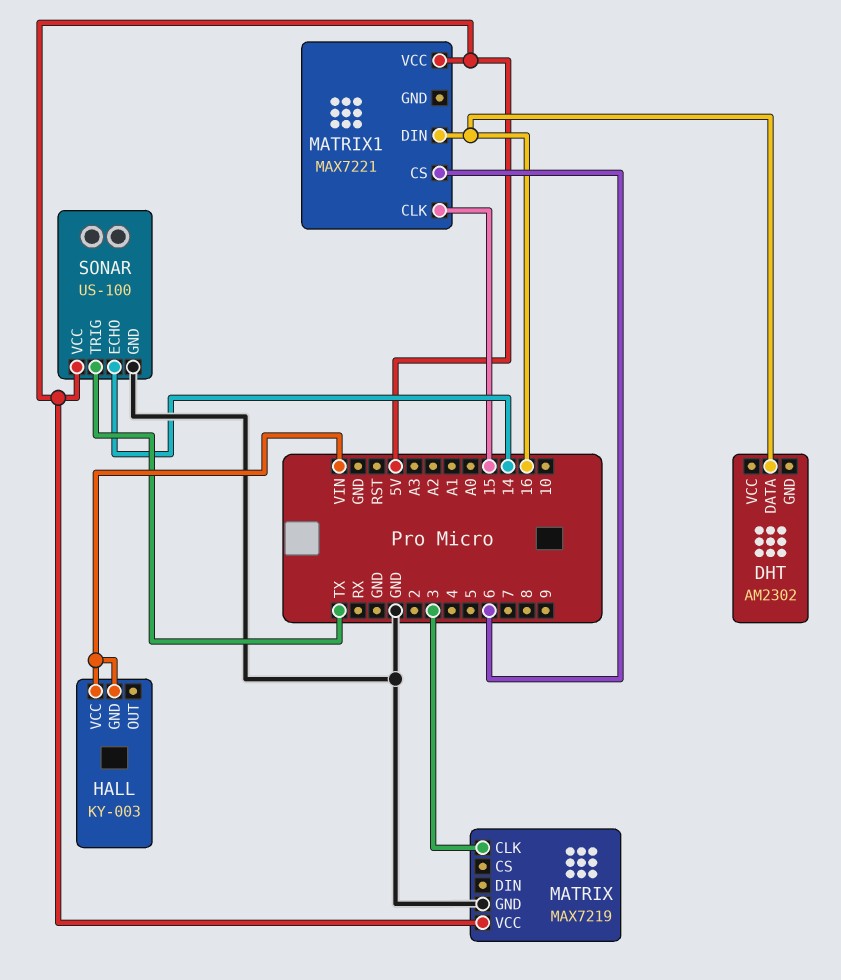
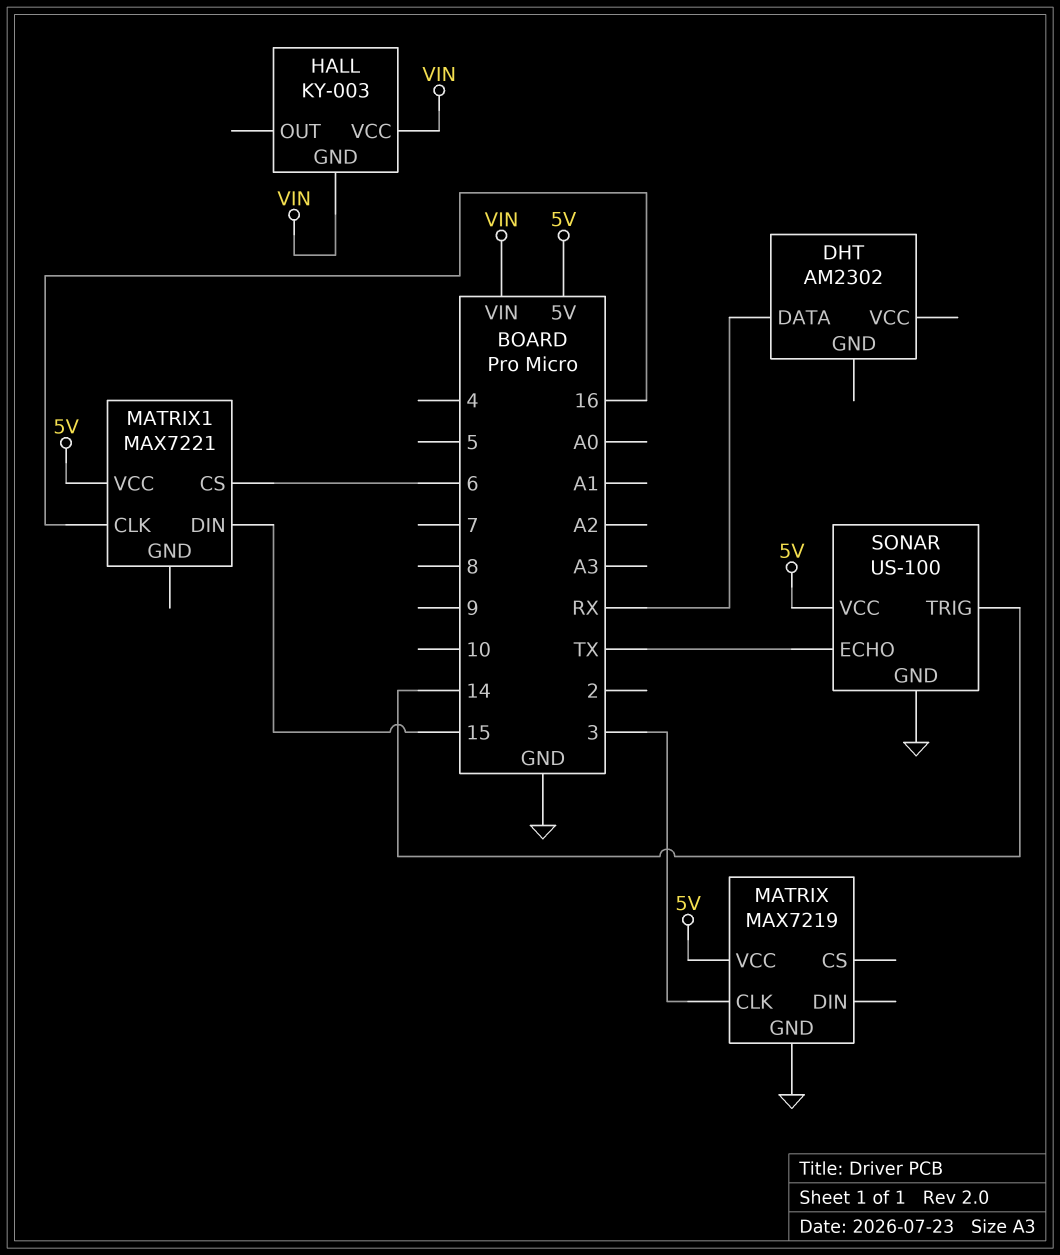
DHT pin DATA: 16 -> RX
MATRIX1 pin CLK: 15 -> 16
MATRIX1 pin DIN: 16 -> 15
SONAR pin ECHO: 14 -> TX
SONAR pin TRIG: TX -> 14

